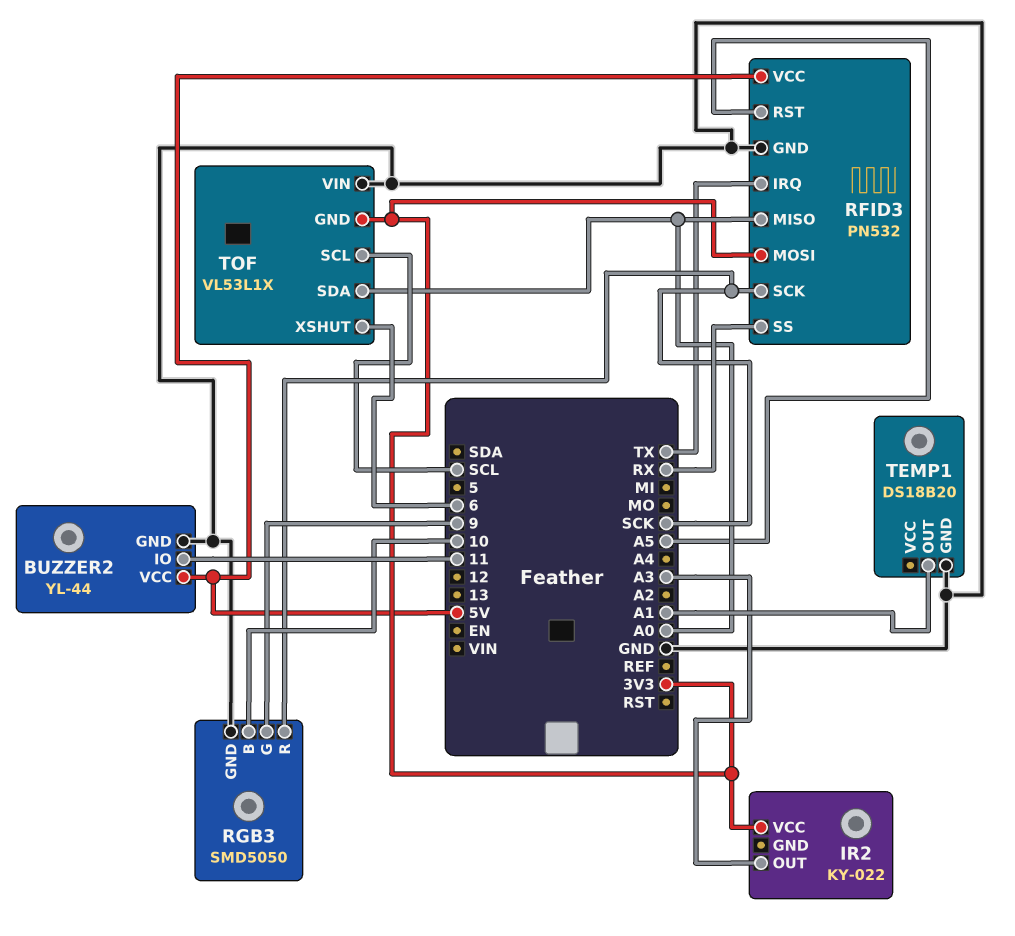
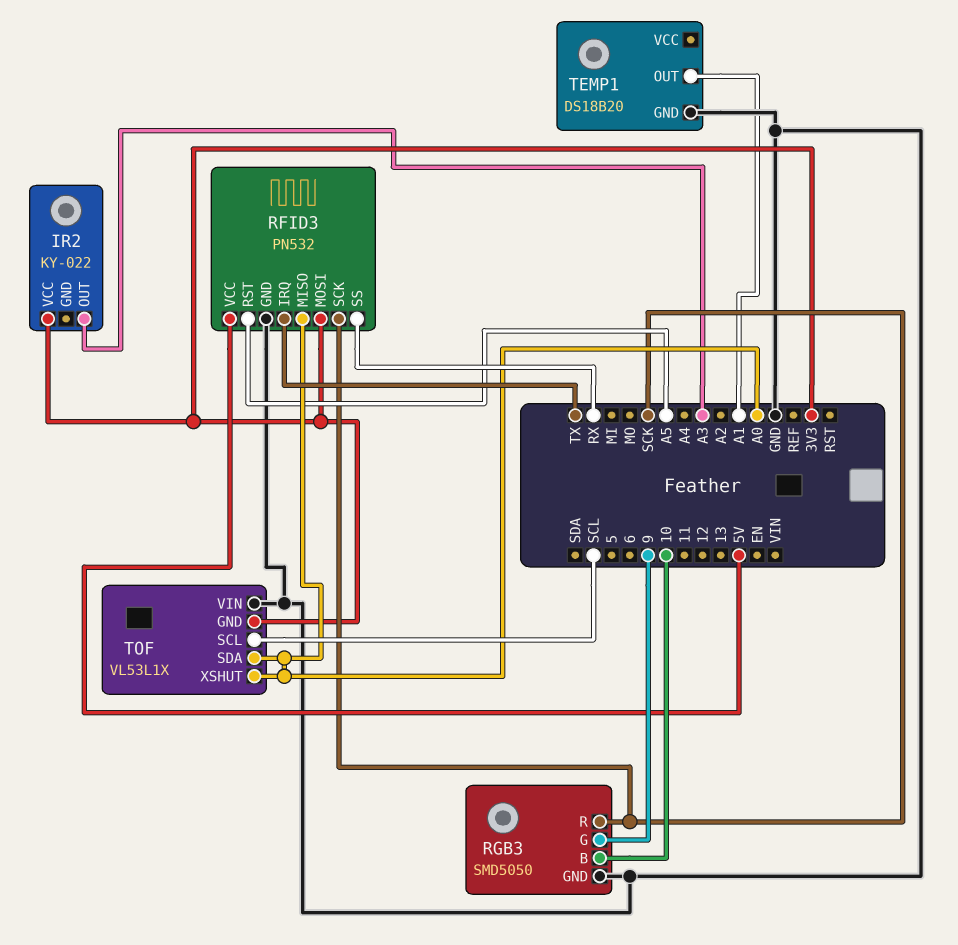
BUZZER2: YL-44 -> none
BUZZER2 pin GND: GND -> none
BUZZER2 pin IO: 11 -> none
BUZZER2 pin VCC: 5V -> none
TOF pin XSHUT: 6 -> A0

